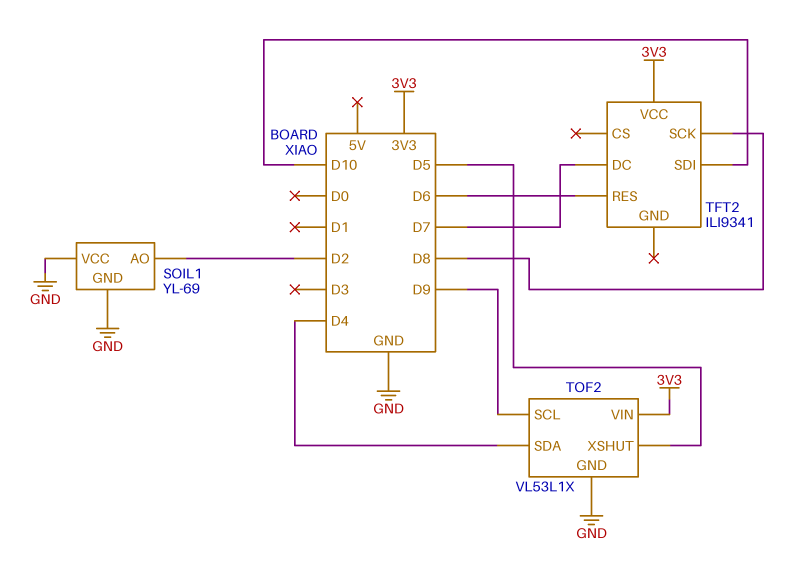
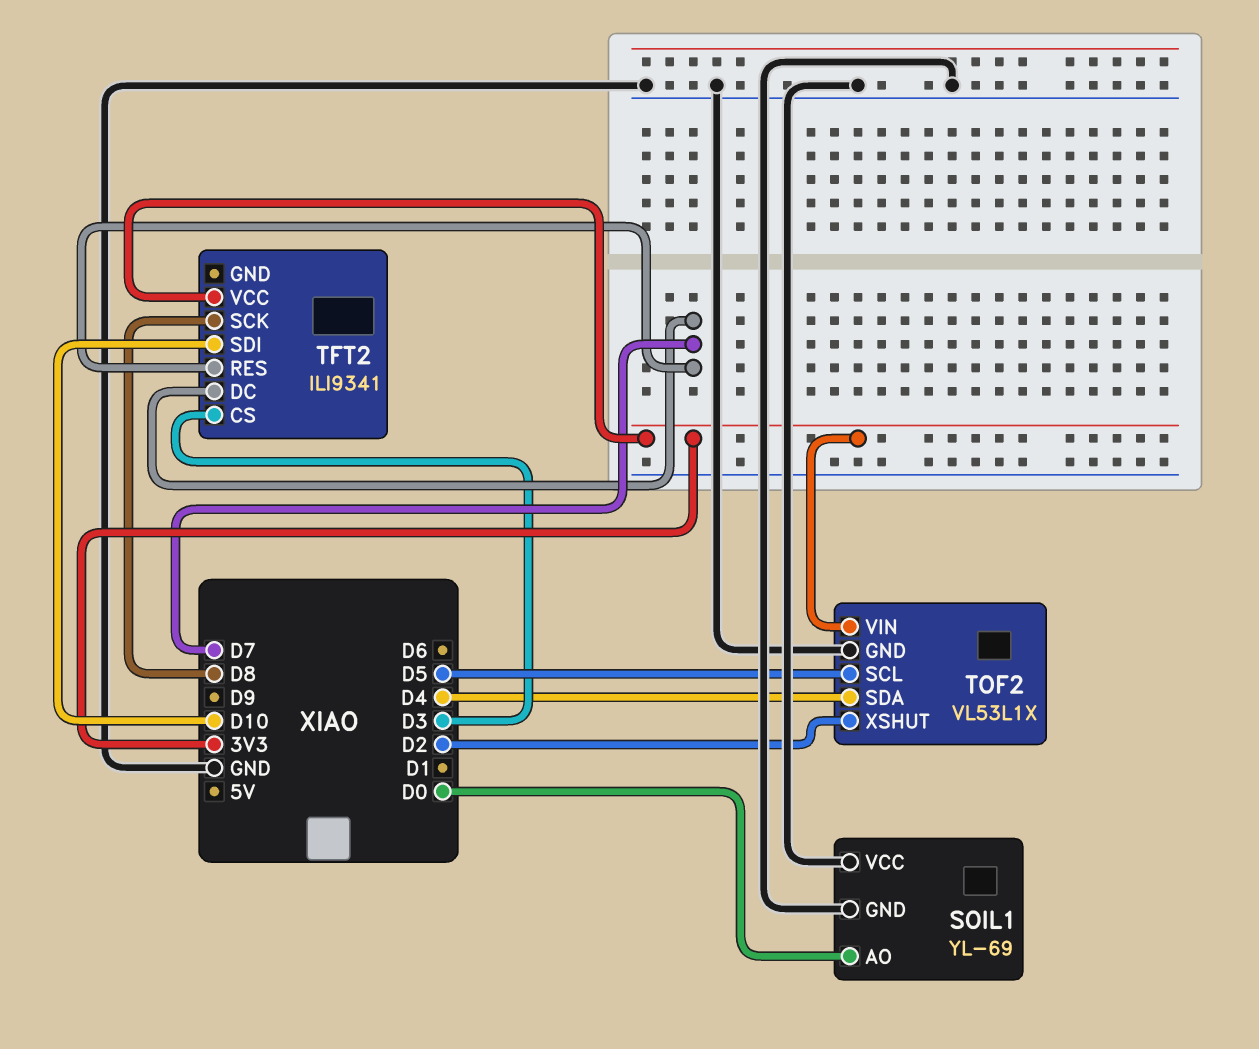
SOIL1 pin AO: D2 -> D0
TFT2 pin CS: none -> D3
TFT2 pin RES: D6 -> D7
TOF2 pin SCL: D9 -> D5
TOF2 pin XSHUT: D5 -> D2

